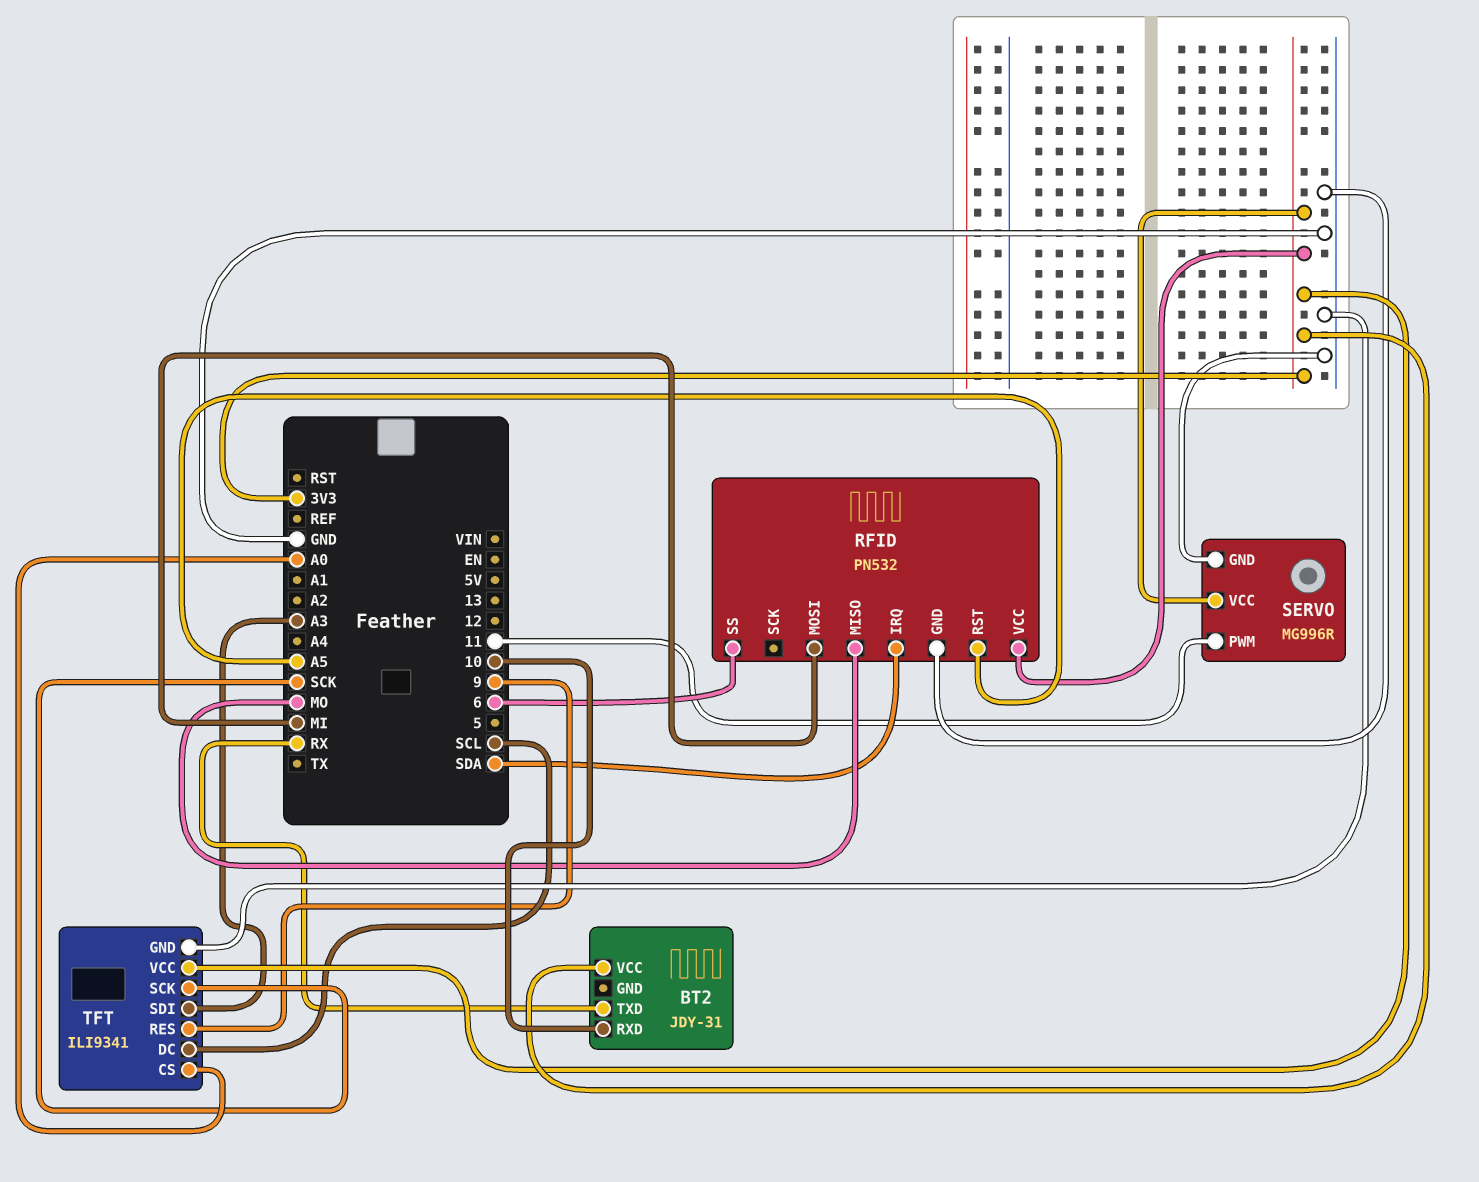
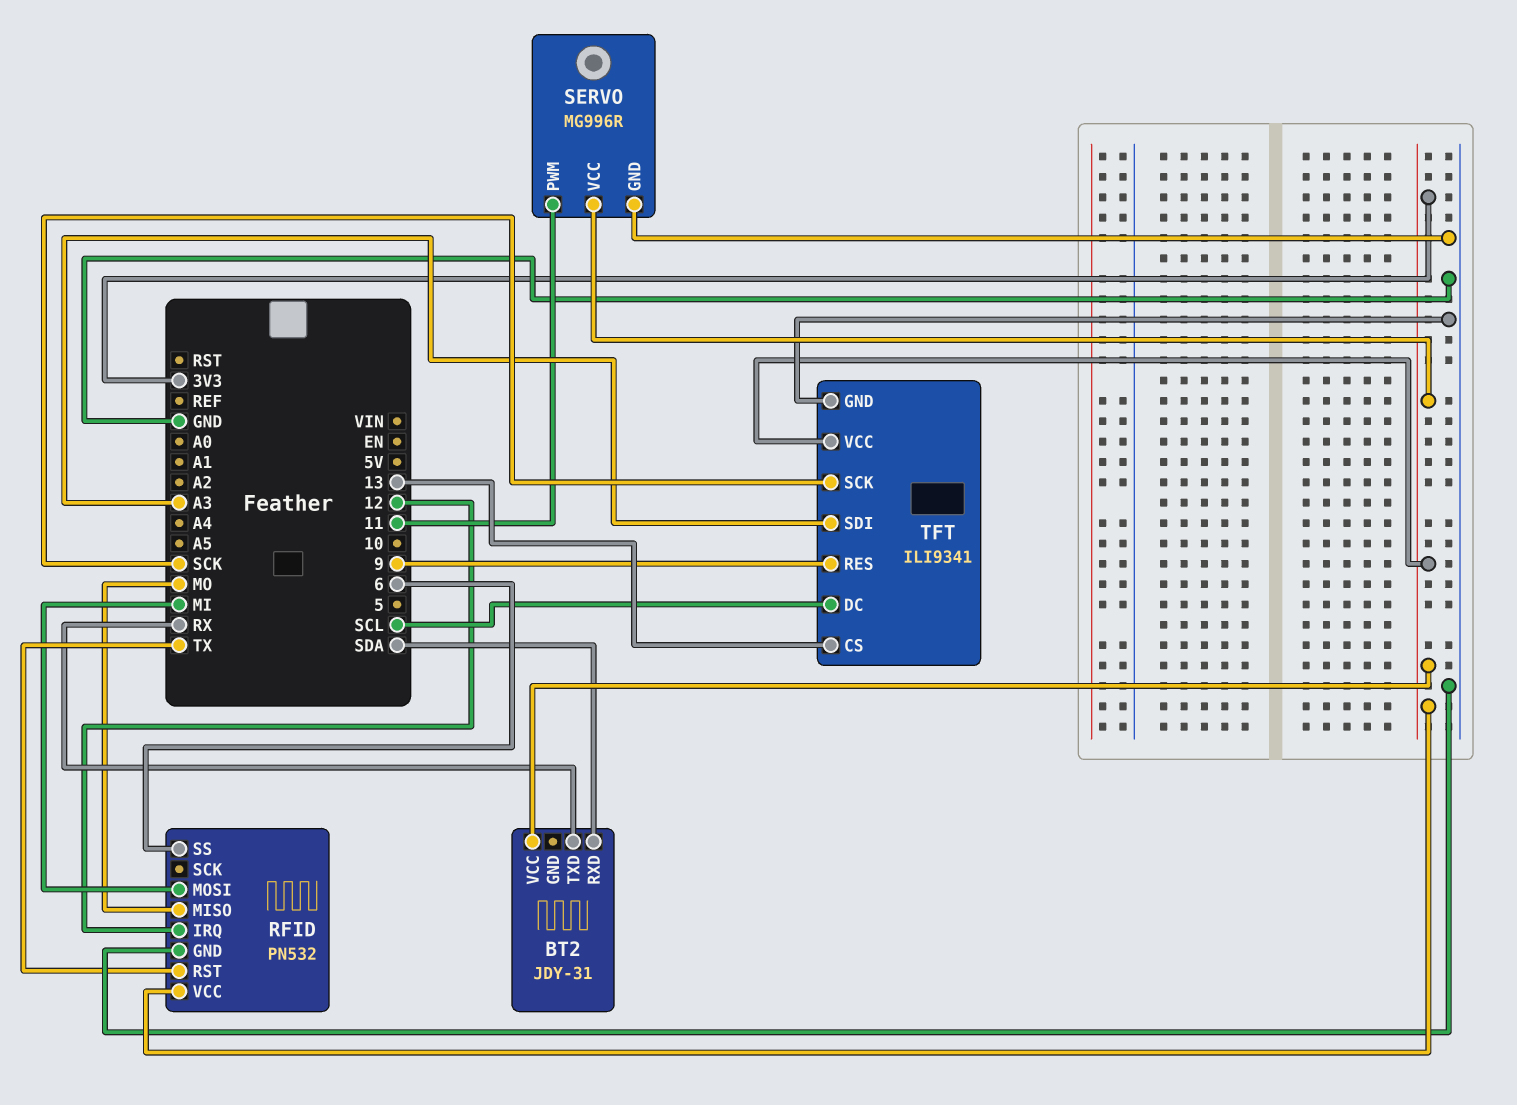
BT2 pin RXD: 10 -> SDA
RFID pin IRQ: SDA -> 12
RFID pin RST: A5 -> TX
TFT pin CS: A0 -> 13

